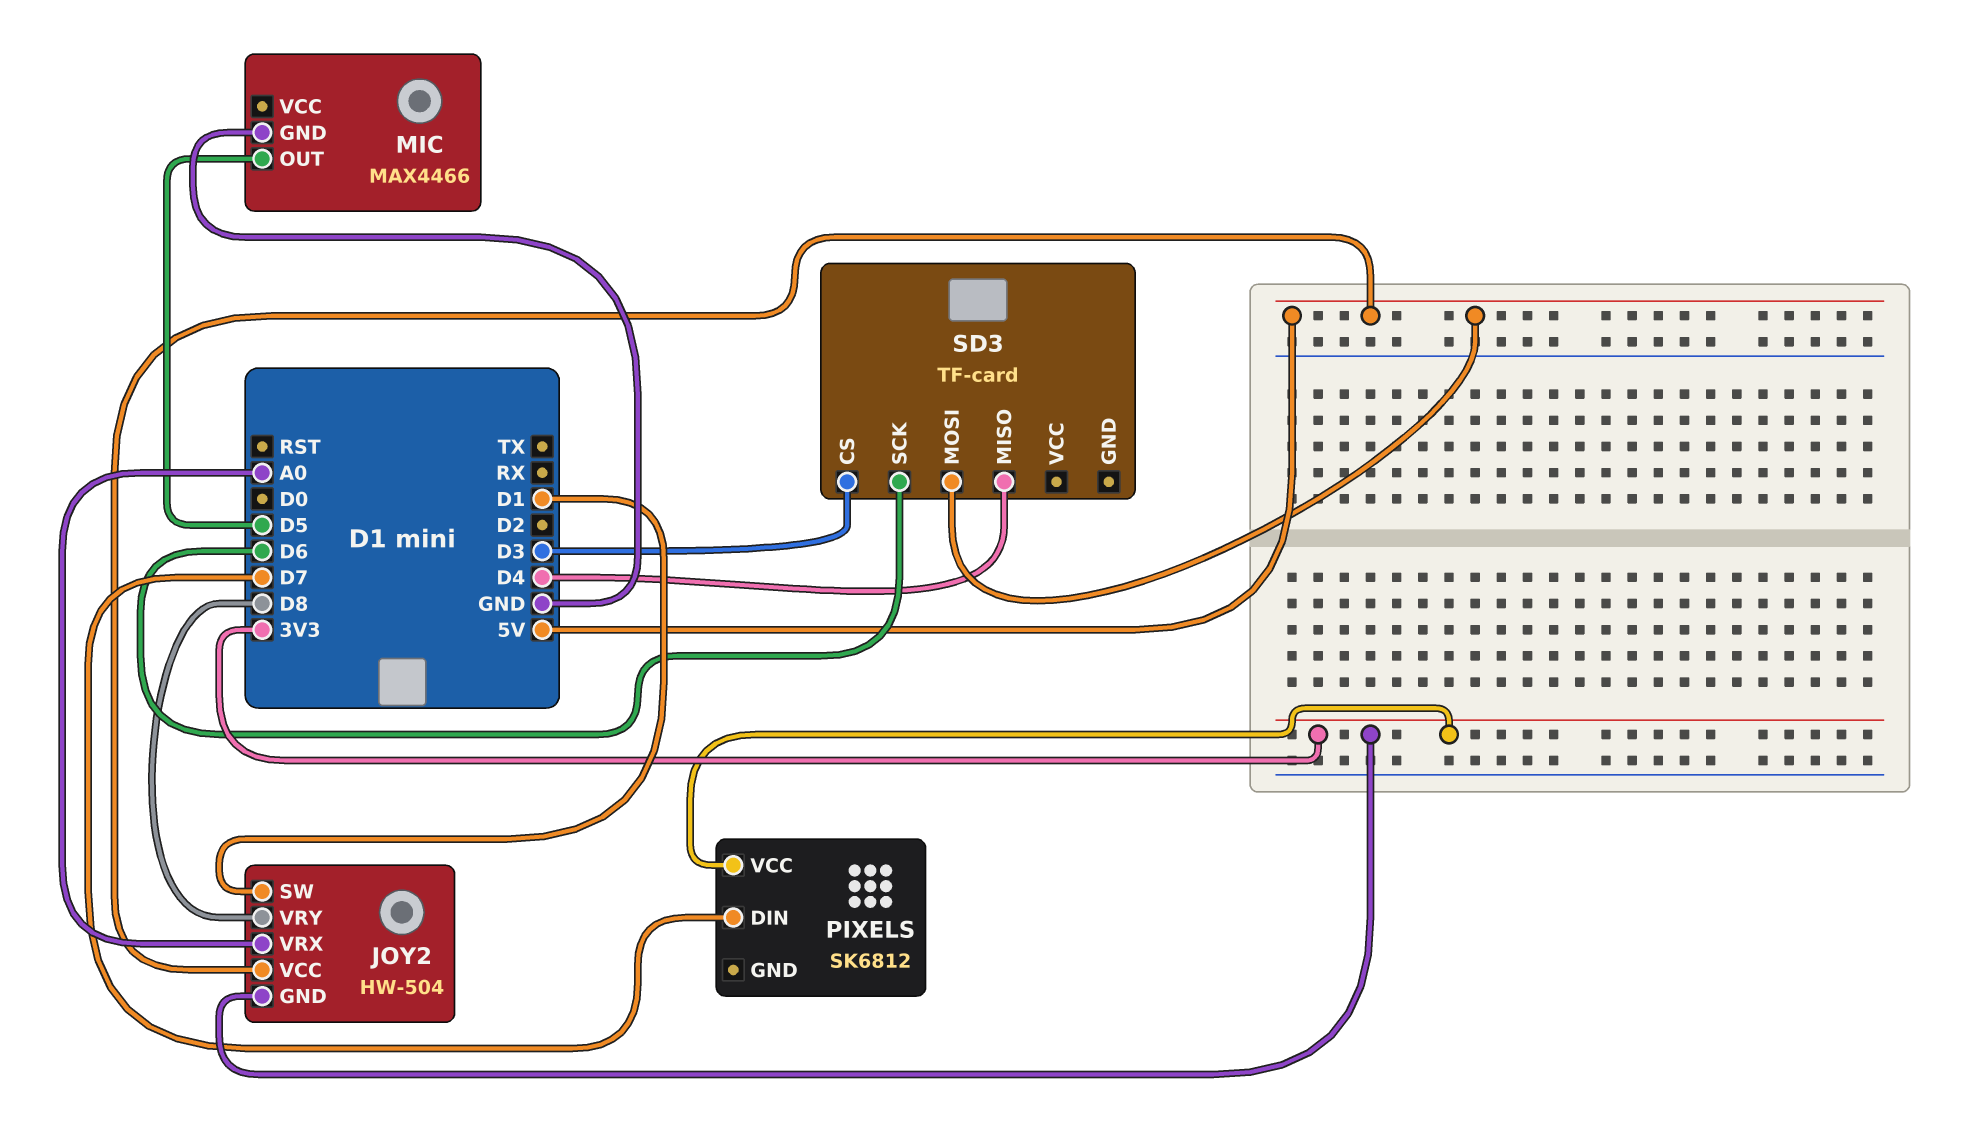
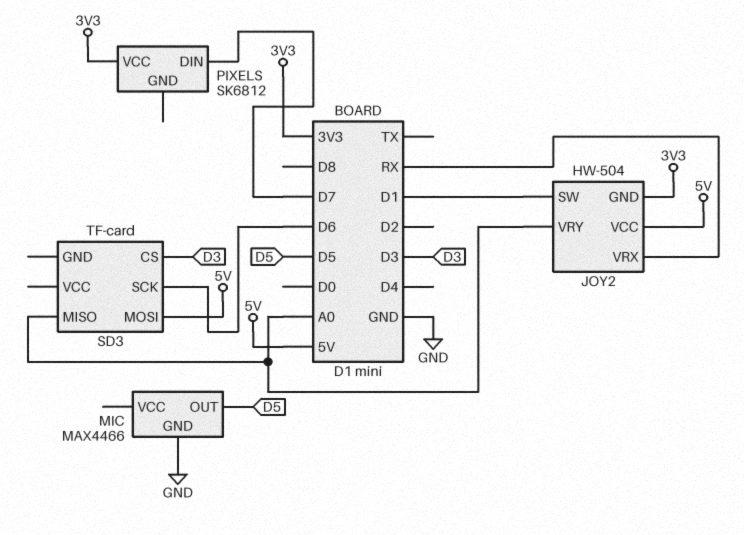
JOY2 pin VRX: A0 -> RX
JOY2 pin VRY: D8 -> A0
SD3 pin MISO: D4 -> A0

